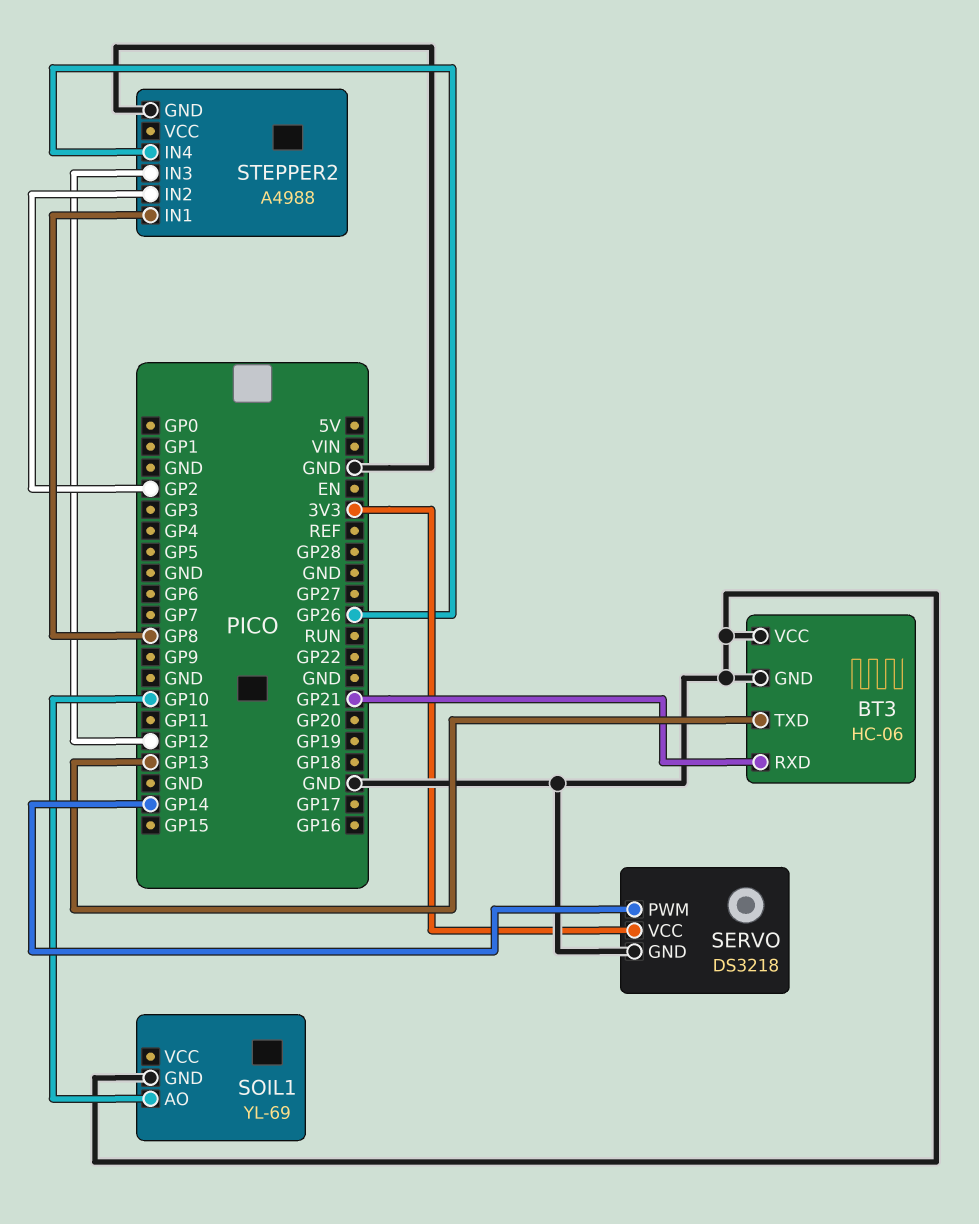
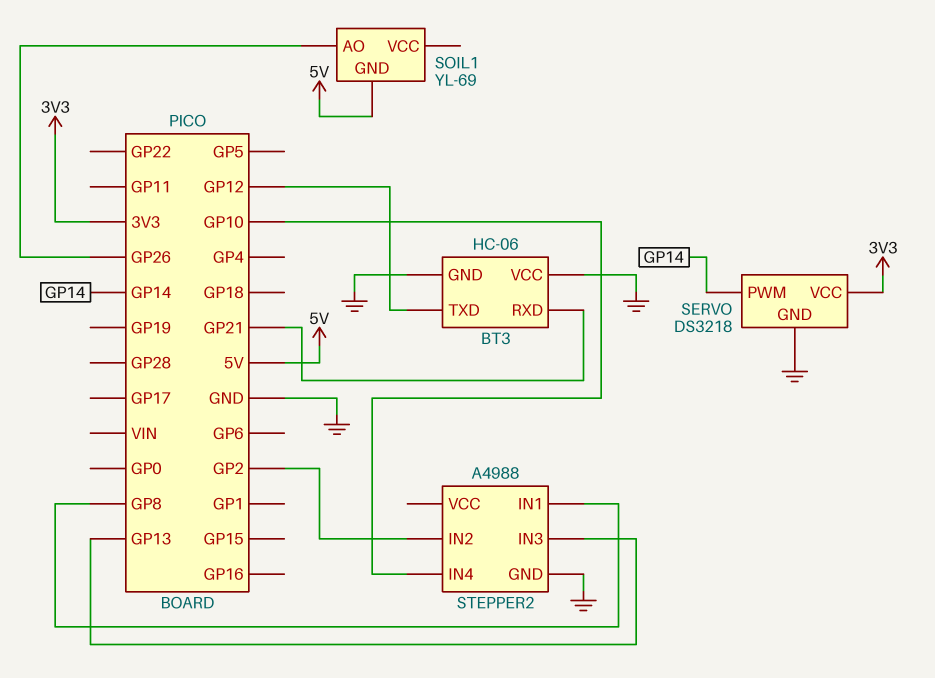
BT3 pin TXD: GP13 -> GP12
SOIL1 pin AO: GP10 -> GP26
SOIL1 pin GND: GND -> 5V
STEPPER2 pin IN3: GP12 -> GP13
STEPPER2 pin IN4: GP26 -> GP10

